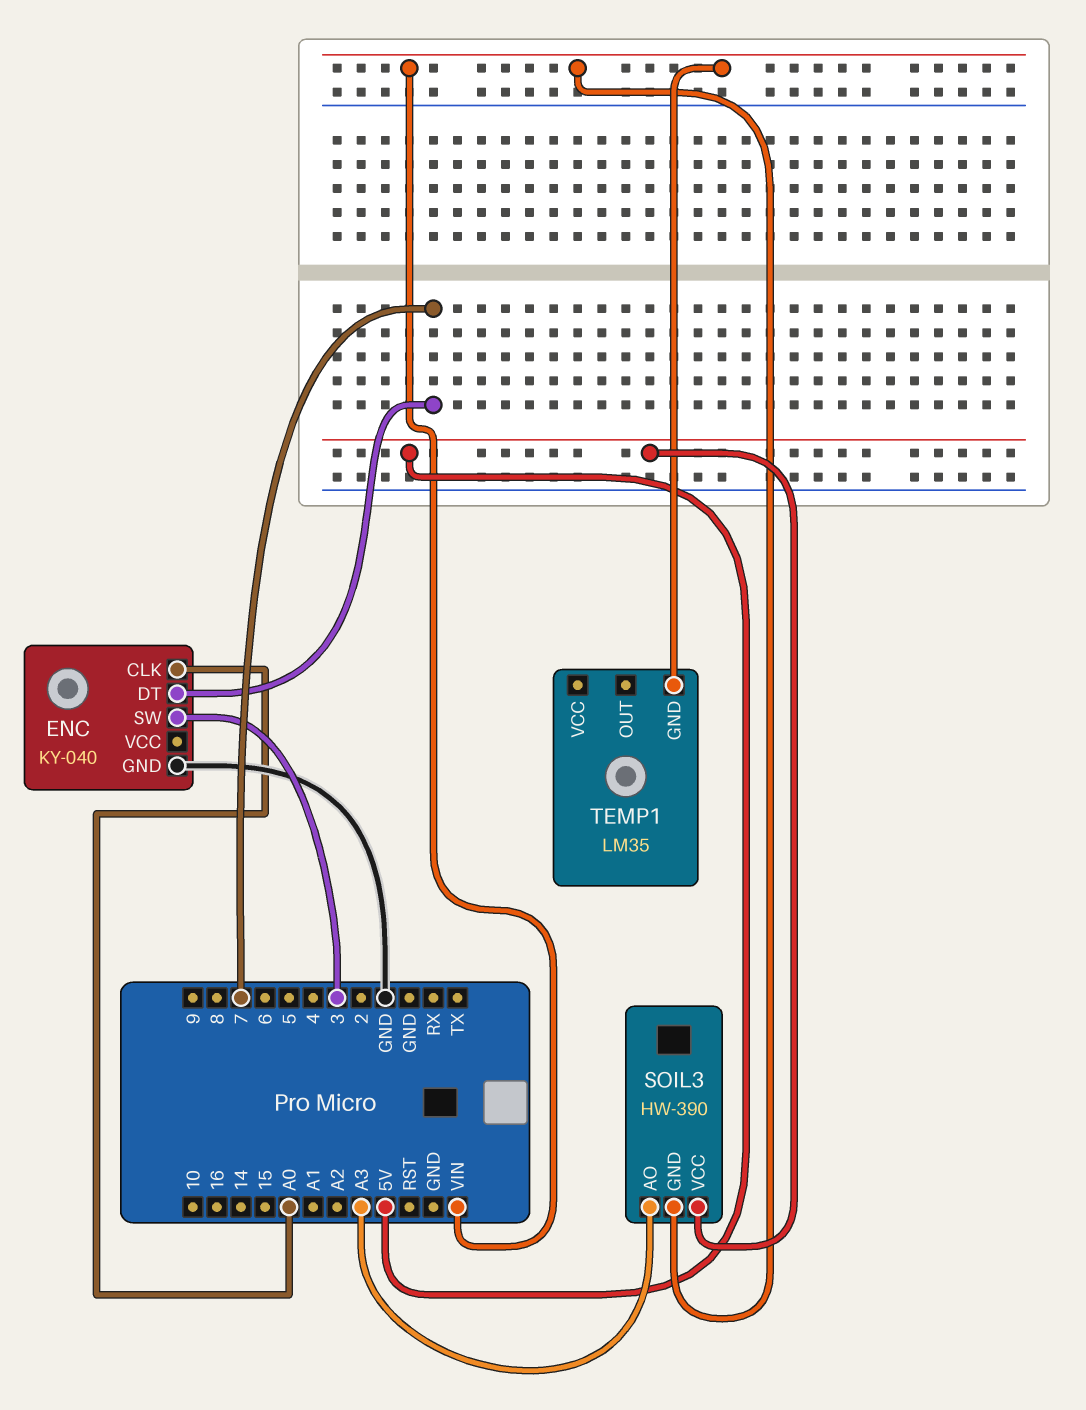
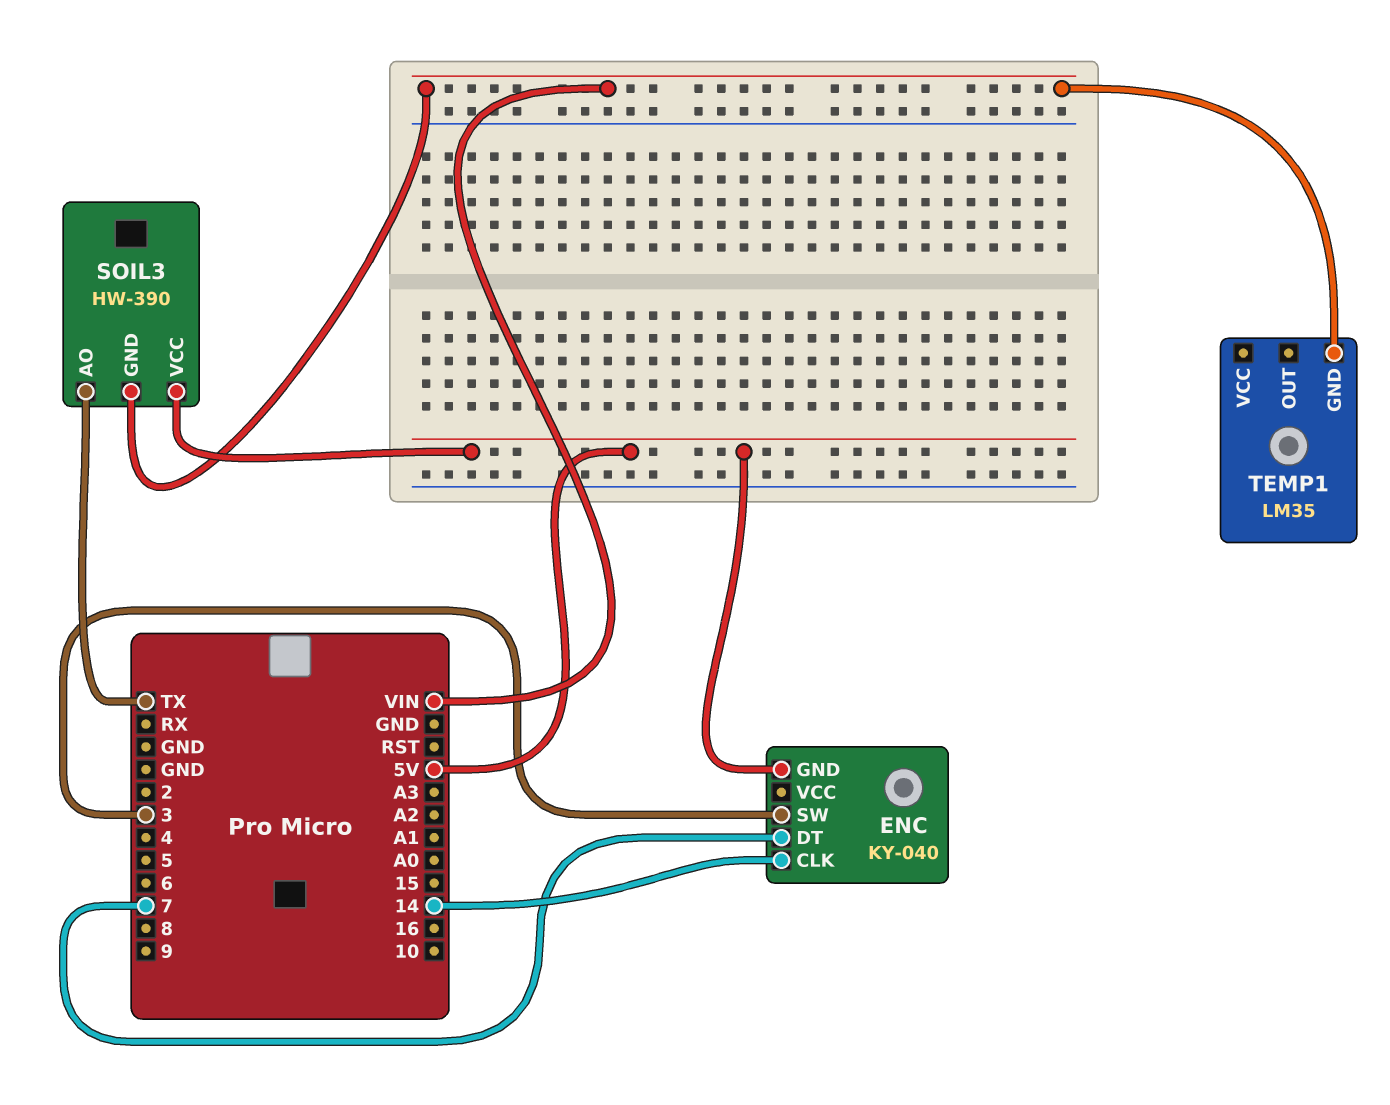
ENC pin CLK: A0 -> 14
ENC pin GND: GND -> 5V
SOIL3 pin AO: A3 -> TX

